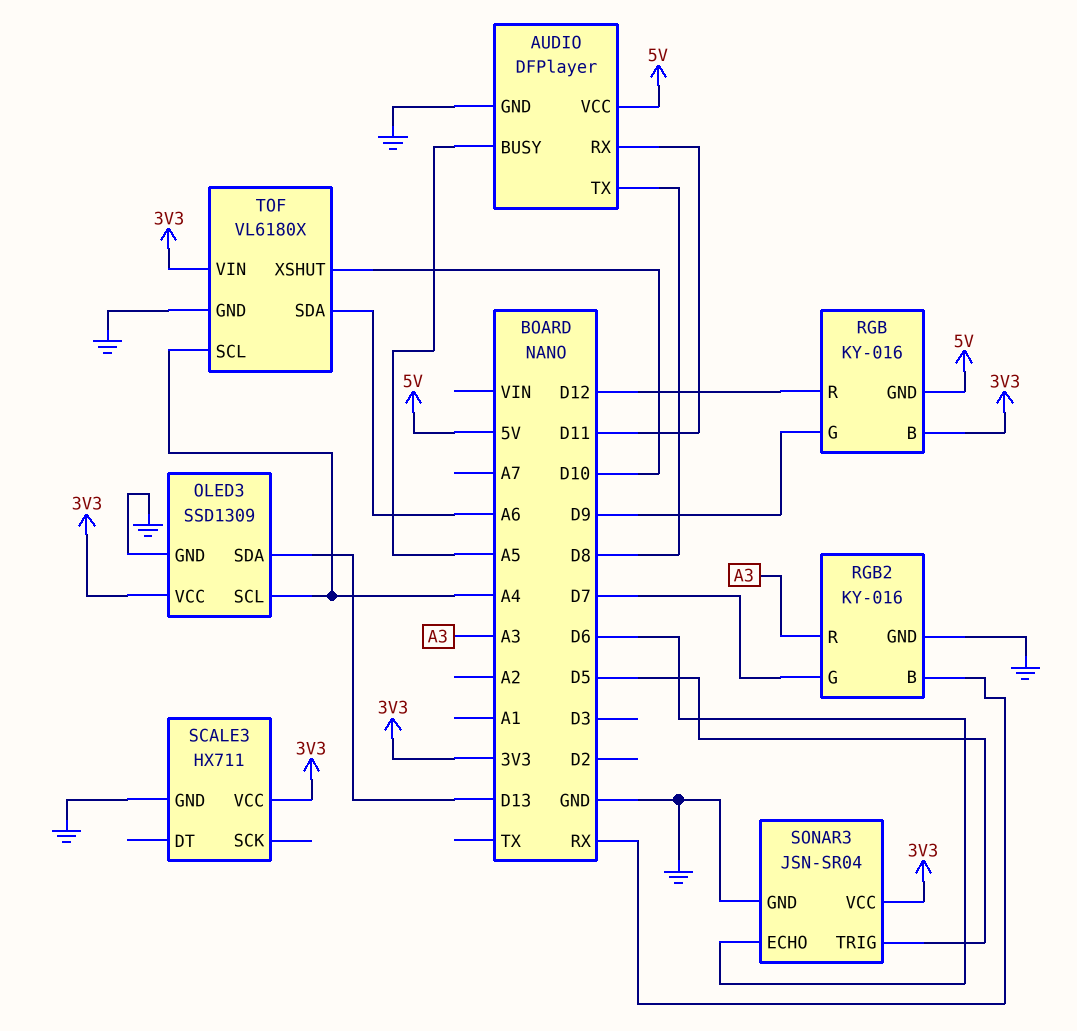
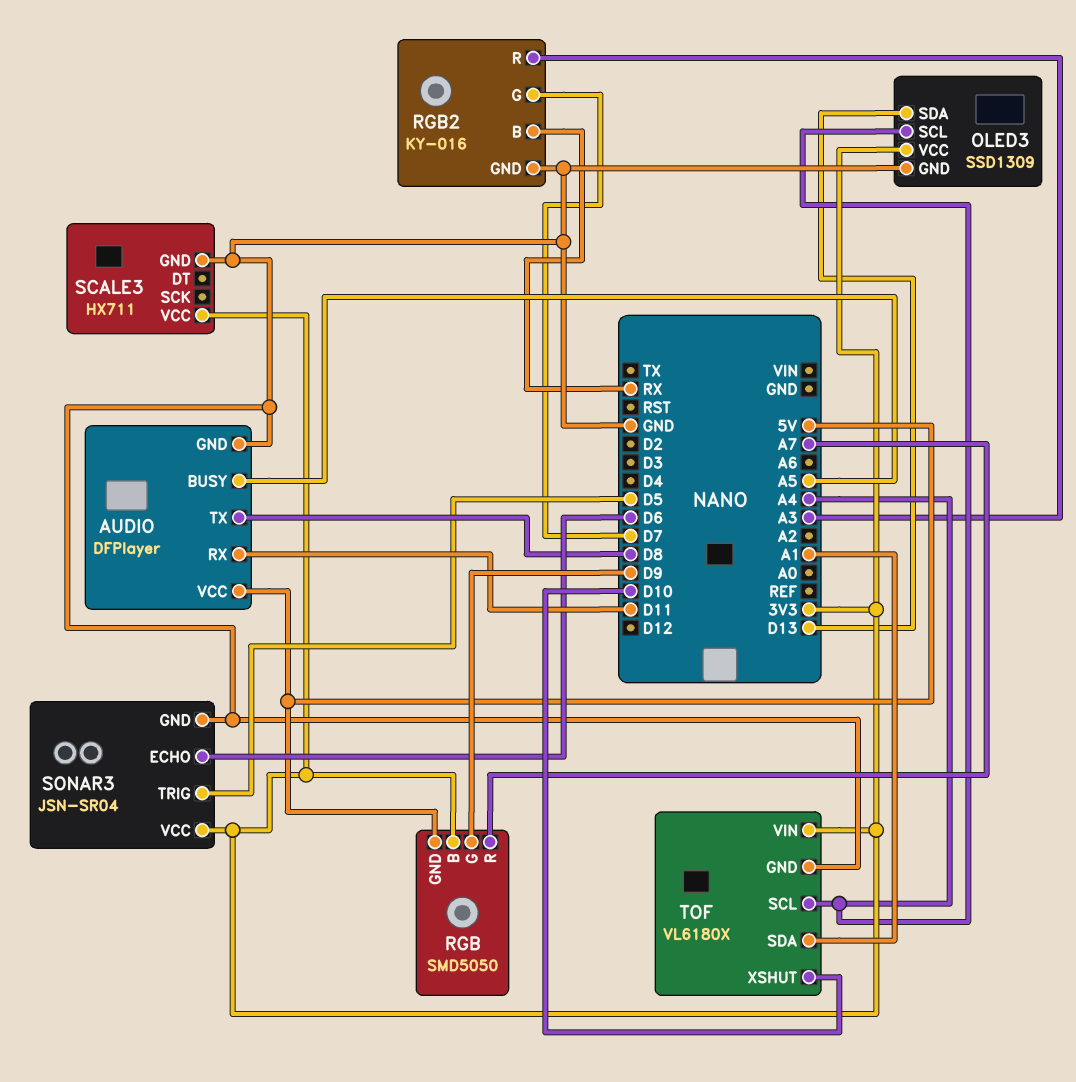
RGB: KY-016 -> SMD5050
RGB pin R: D12 -> A7
TOF pin SDA: A6 -> A1

